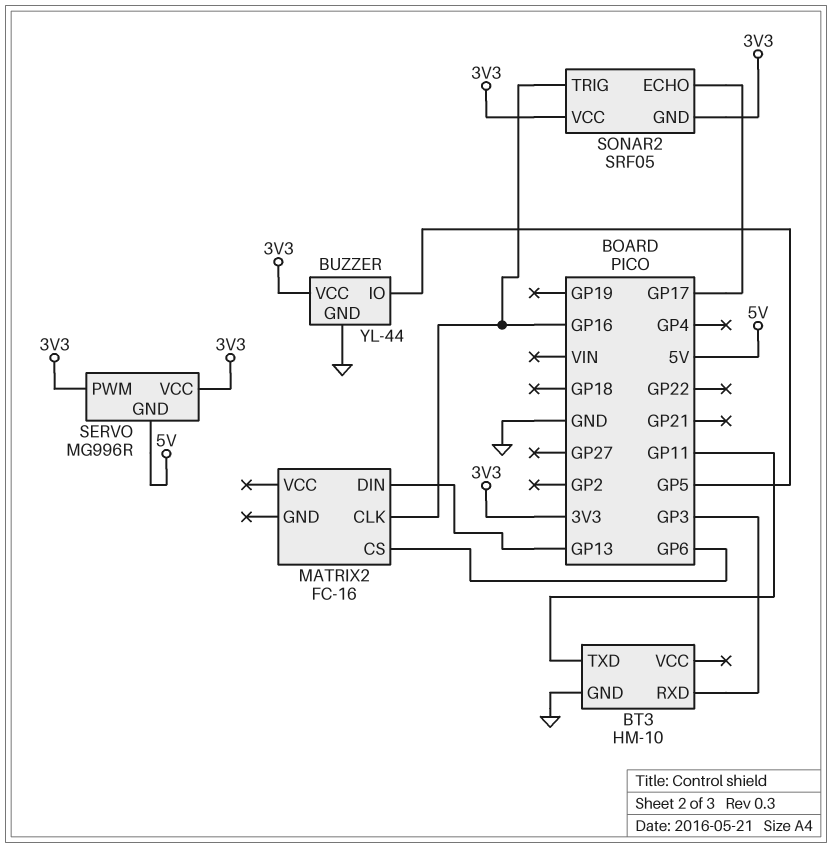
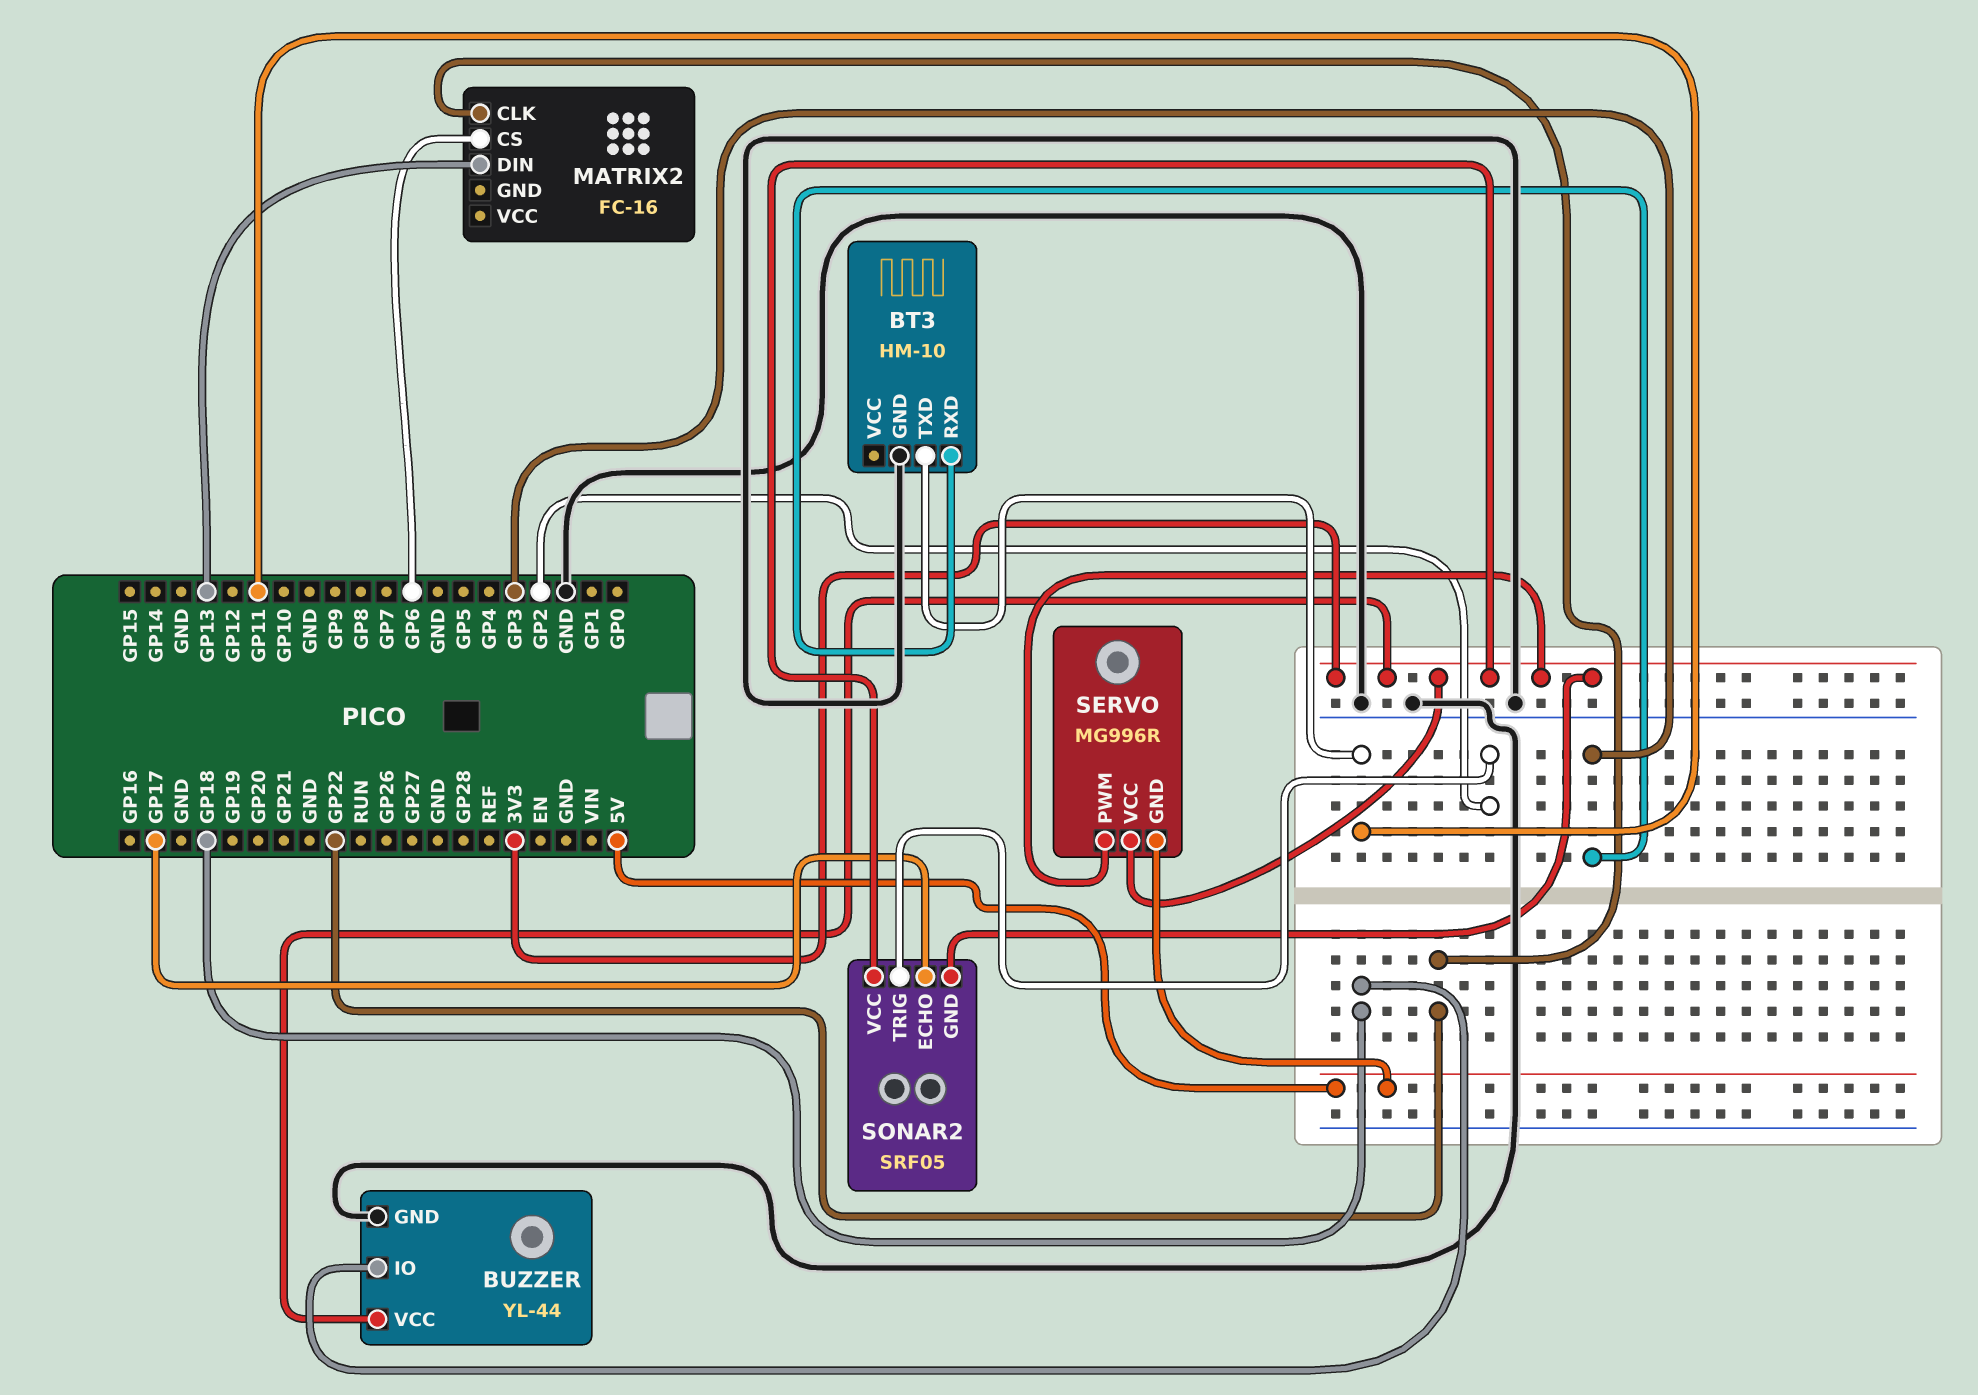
BUZZER pin IO: GP5 -> GP18
MATRIX2 pin CLK: GP16 -> GP22
SONAR2 pin TRIG: GP16 -> GP2

